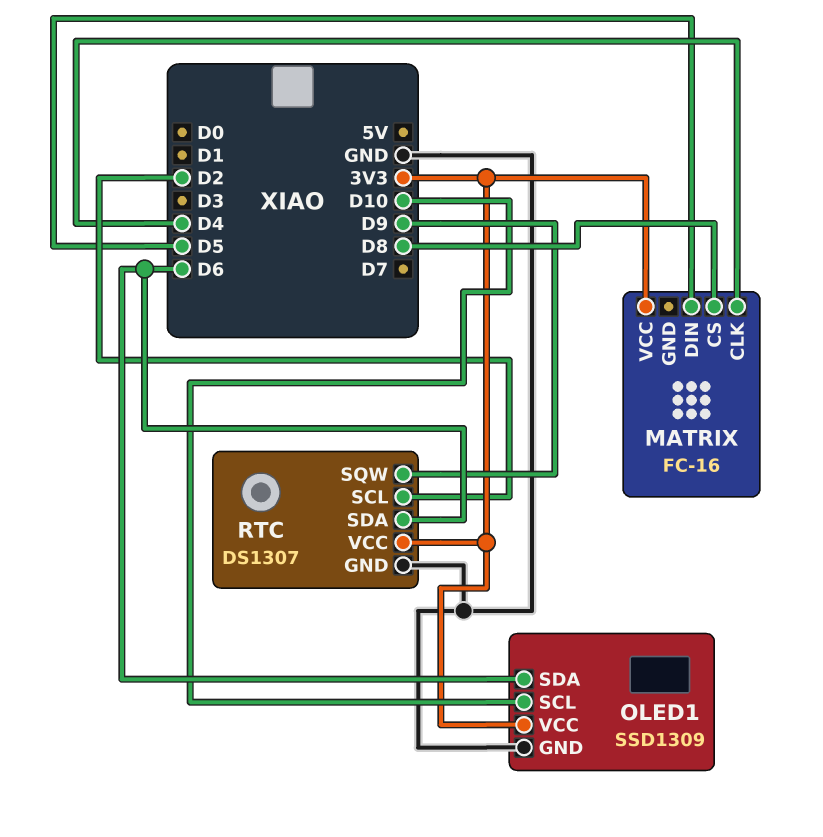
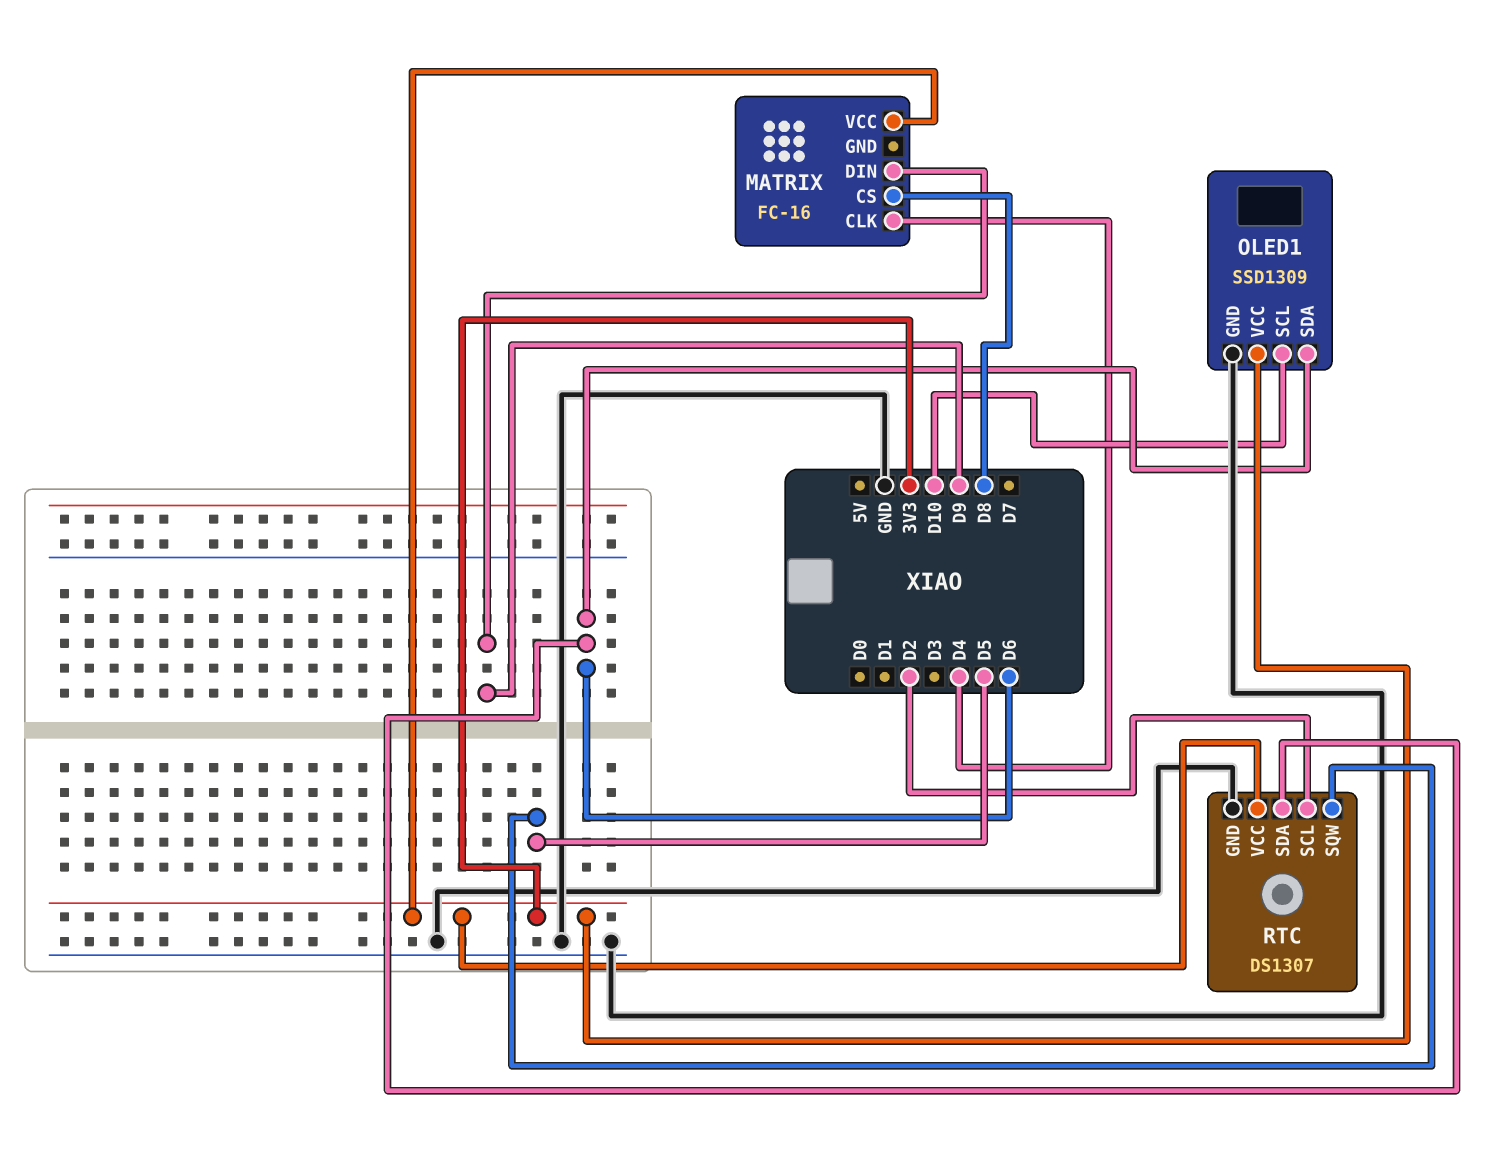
MATRIX pin DIN: D5 -> D9
RTC pin SQW: D9 -> D5

